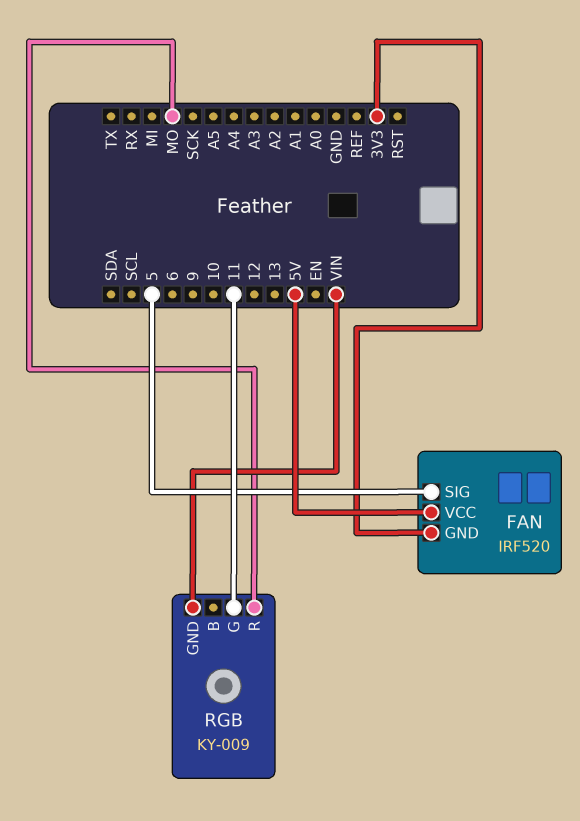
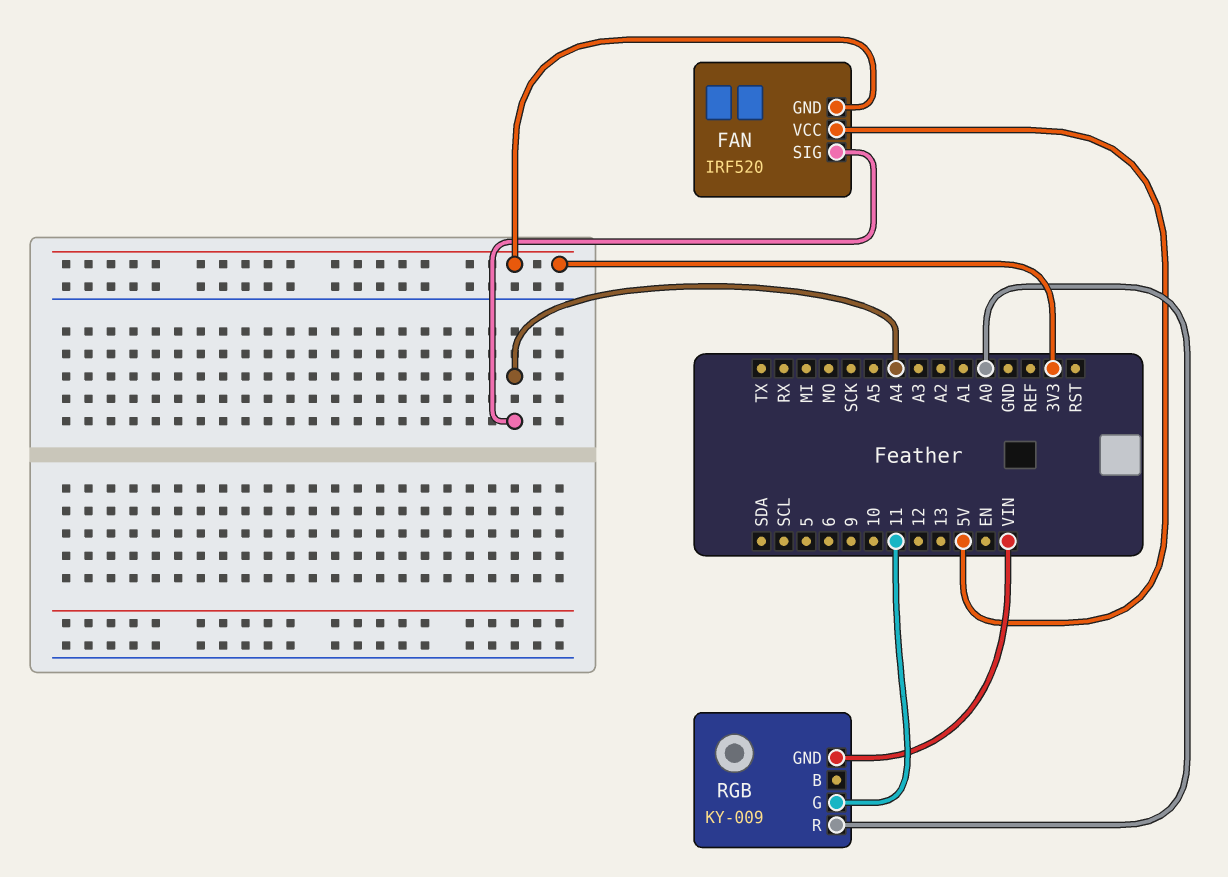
FAN pin SIG: 5 -> A4
RGB pin R: MO -> A0

